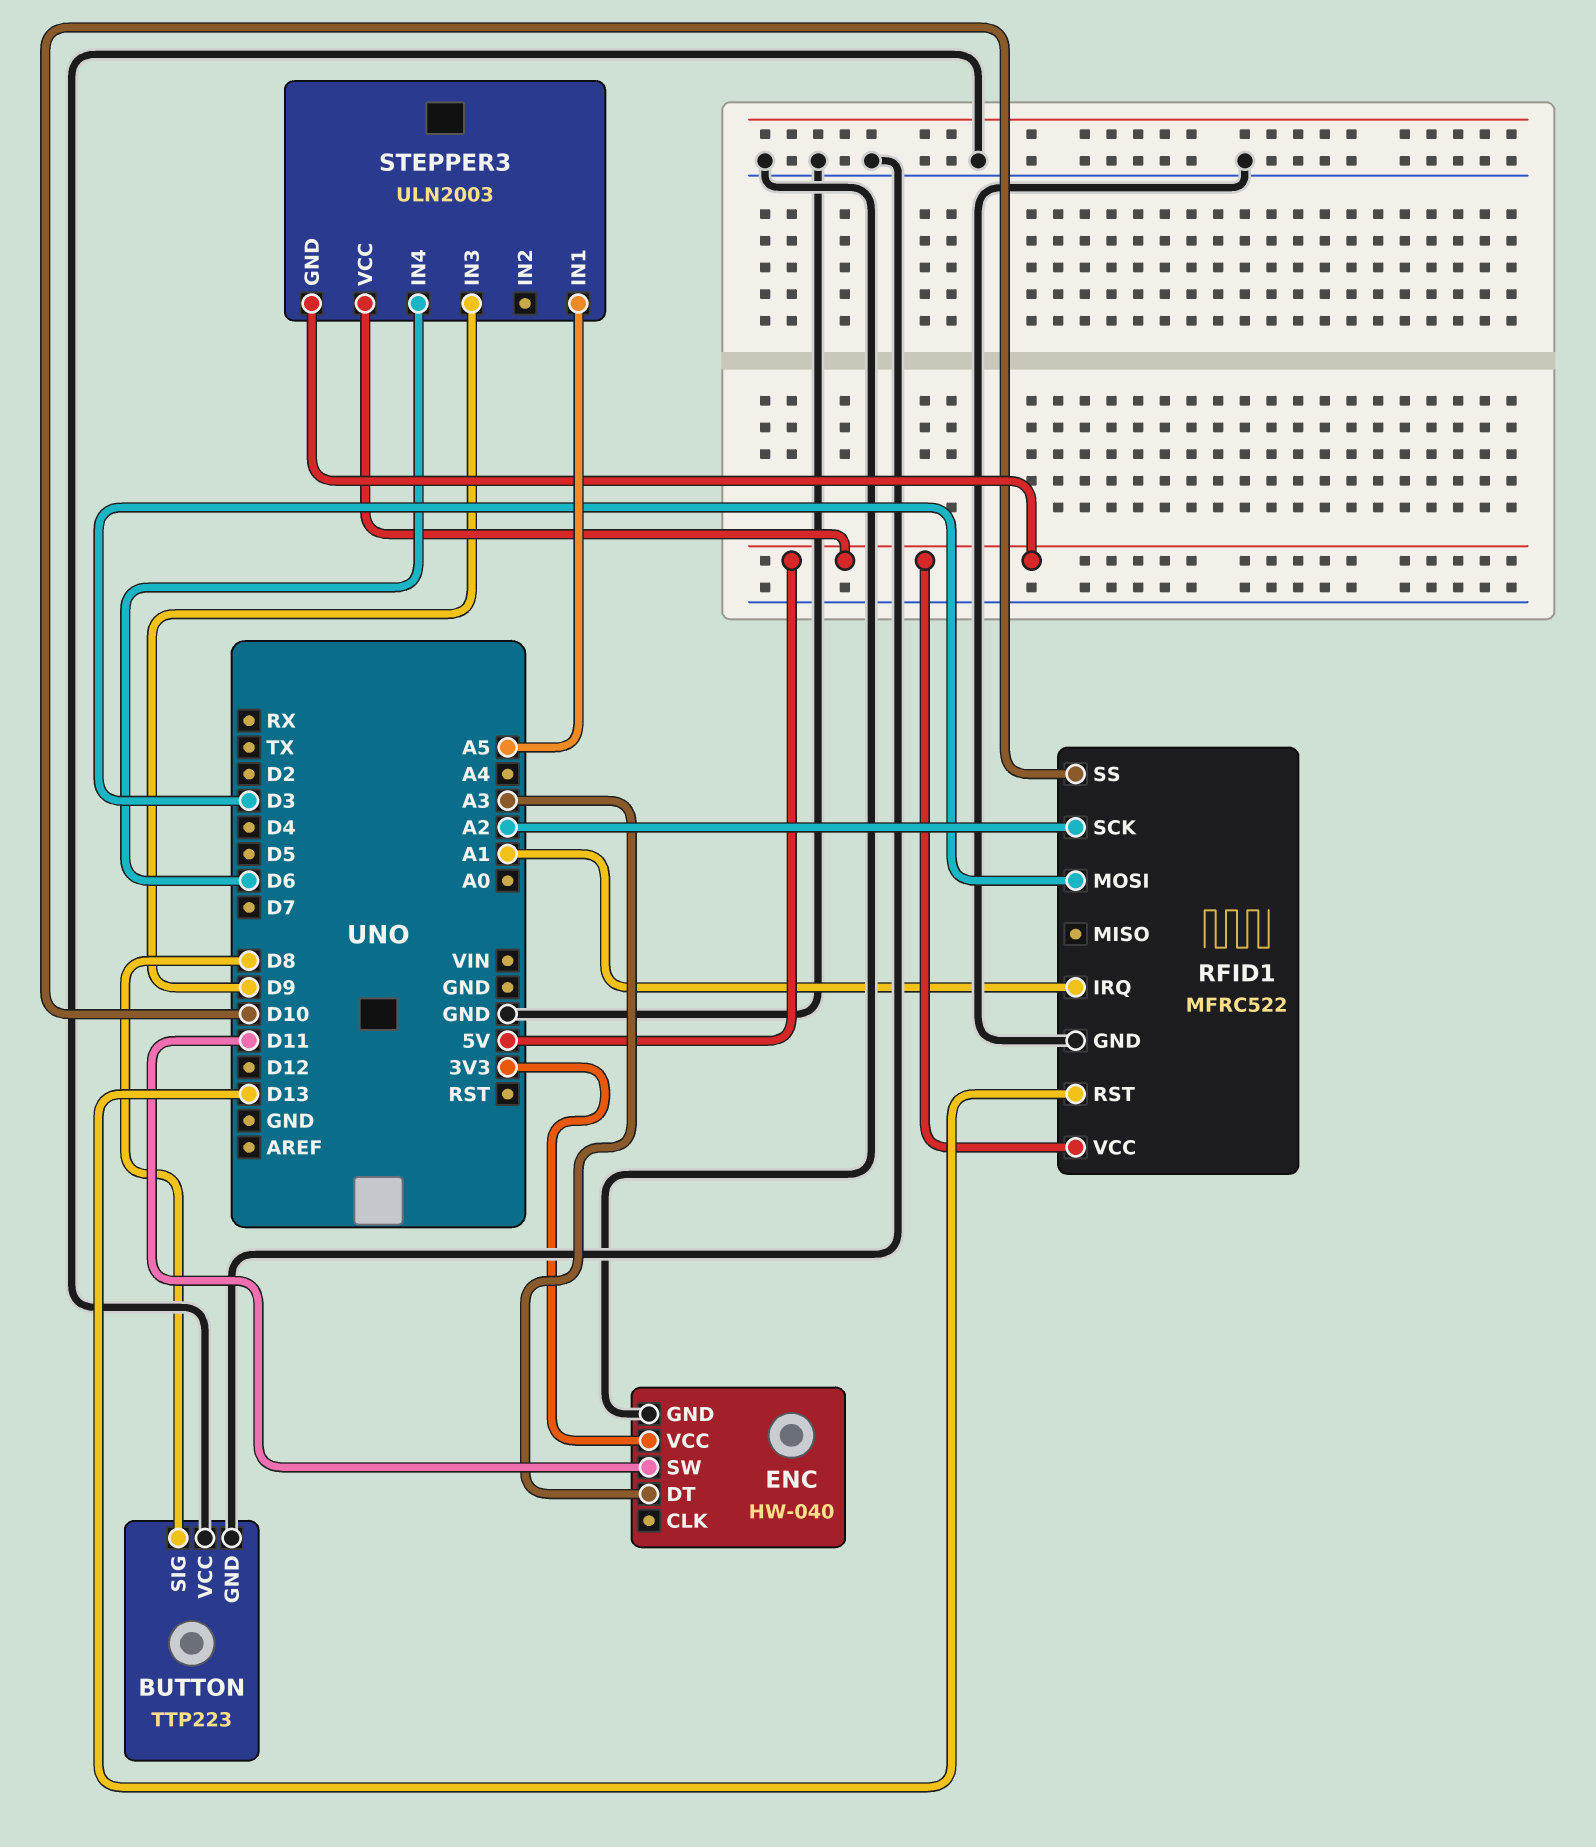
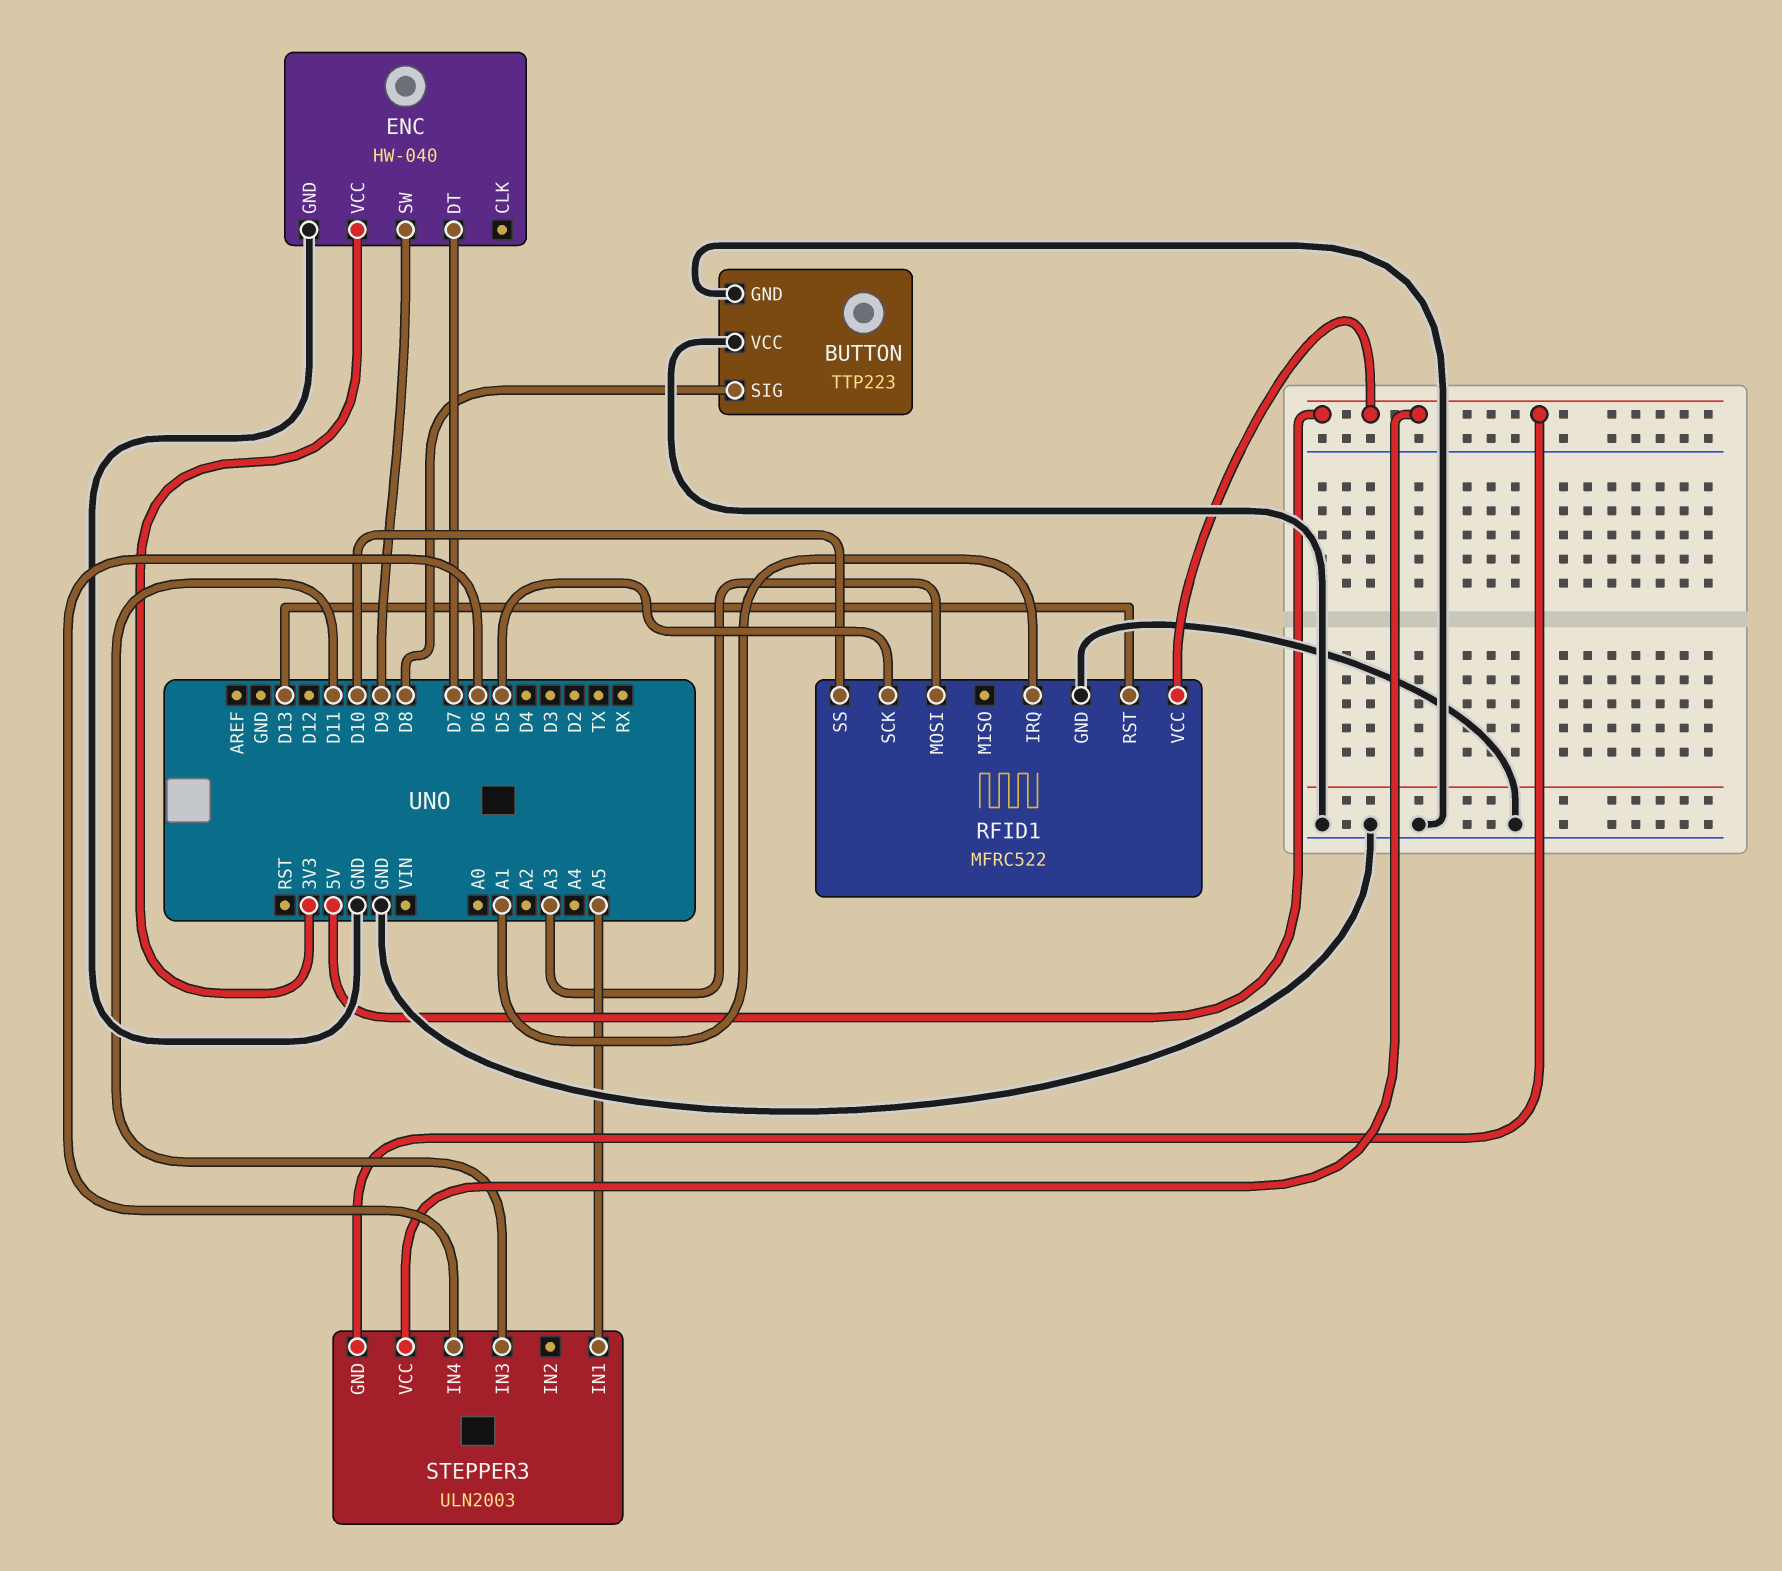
ENC pin DT: A3 -> D7
ENC pin SW: D11 -> D9
RFID1 pin MOSI: D3 -> A3
RFID1 pin SCK: A2 -> D5
STEPPER3 pin IN3: D9 -> D11

